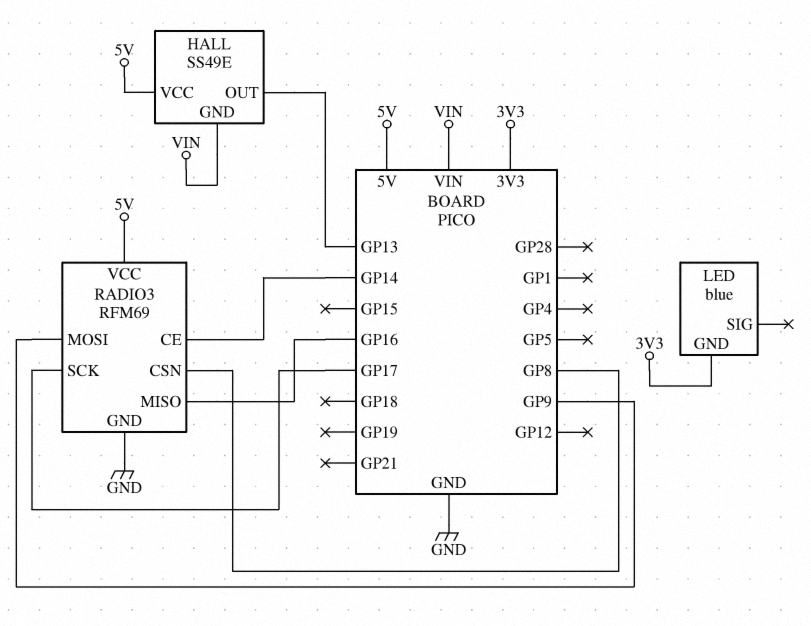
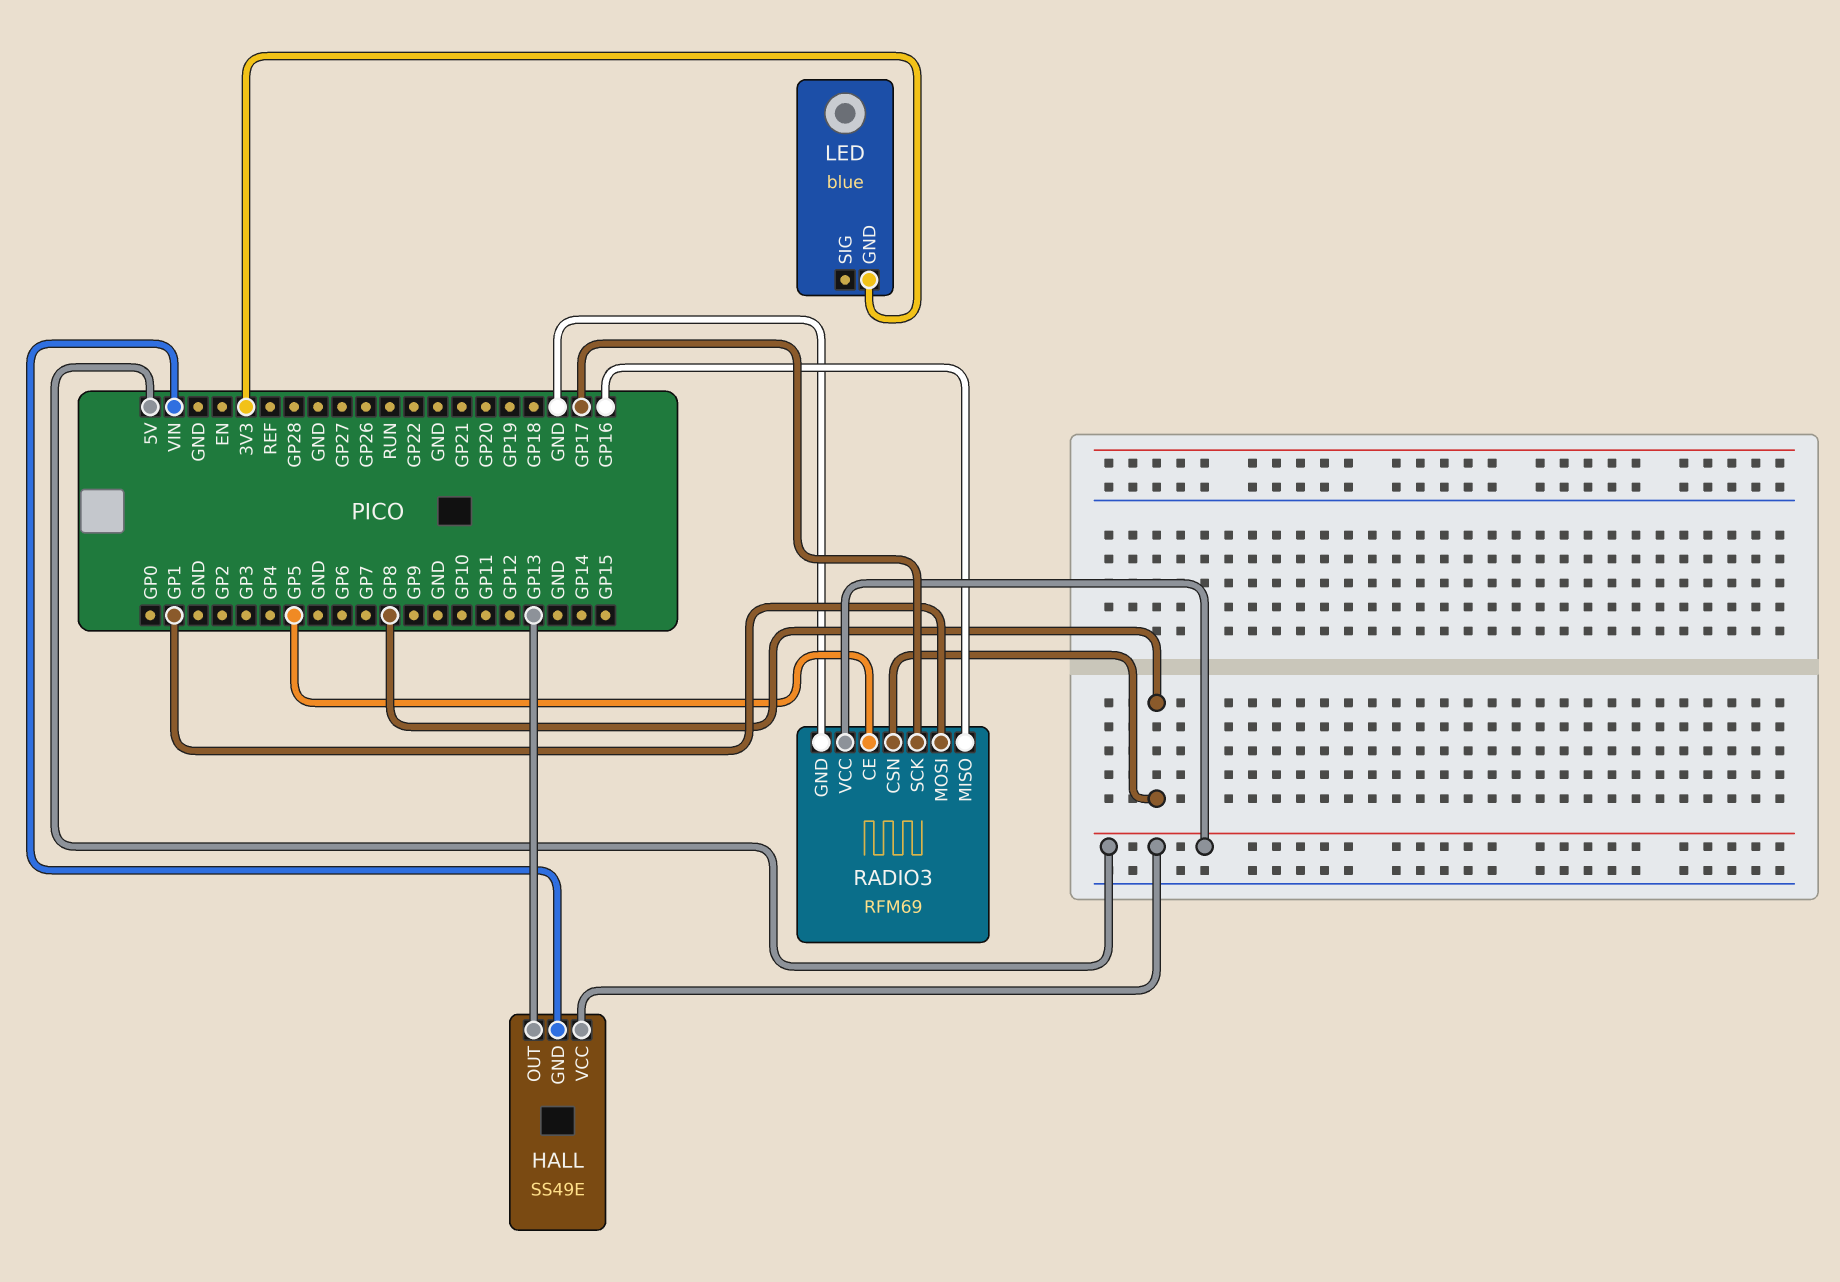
RADIO3 pin CE: GP14 -> GP5
RADIO3 pin MOSI: GP9 -> GP1

